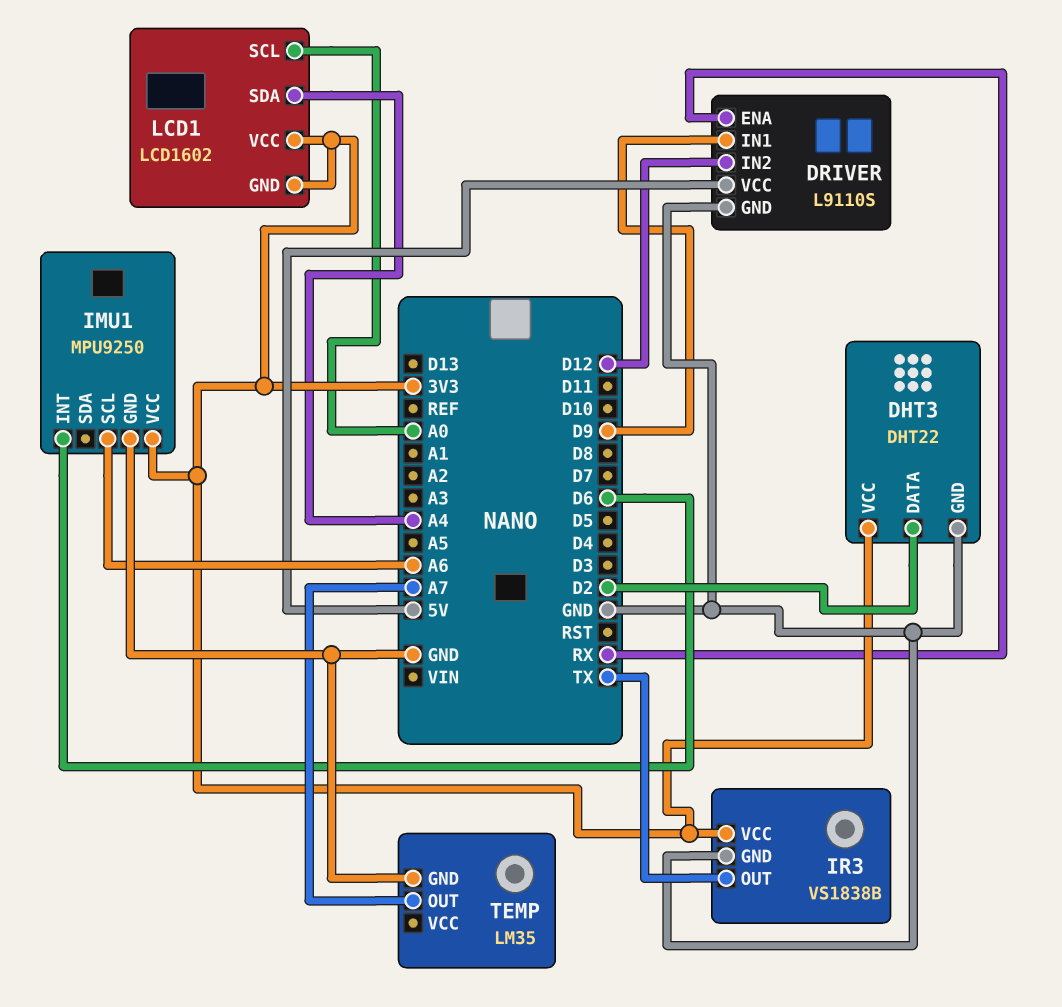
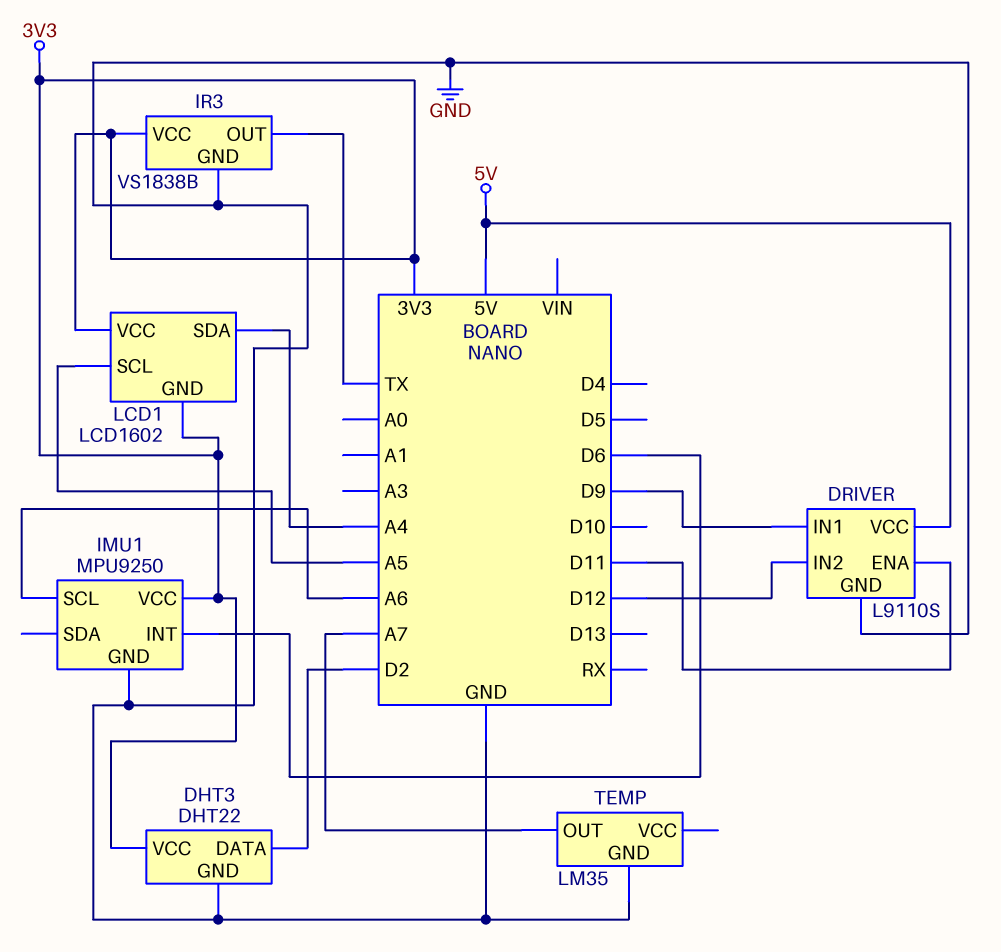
DRIVER pin ENA: RX -> D11
LCD1 pin SCL: A0 -> A5

